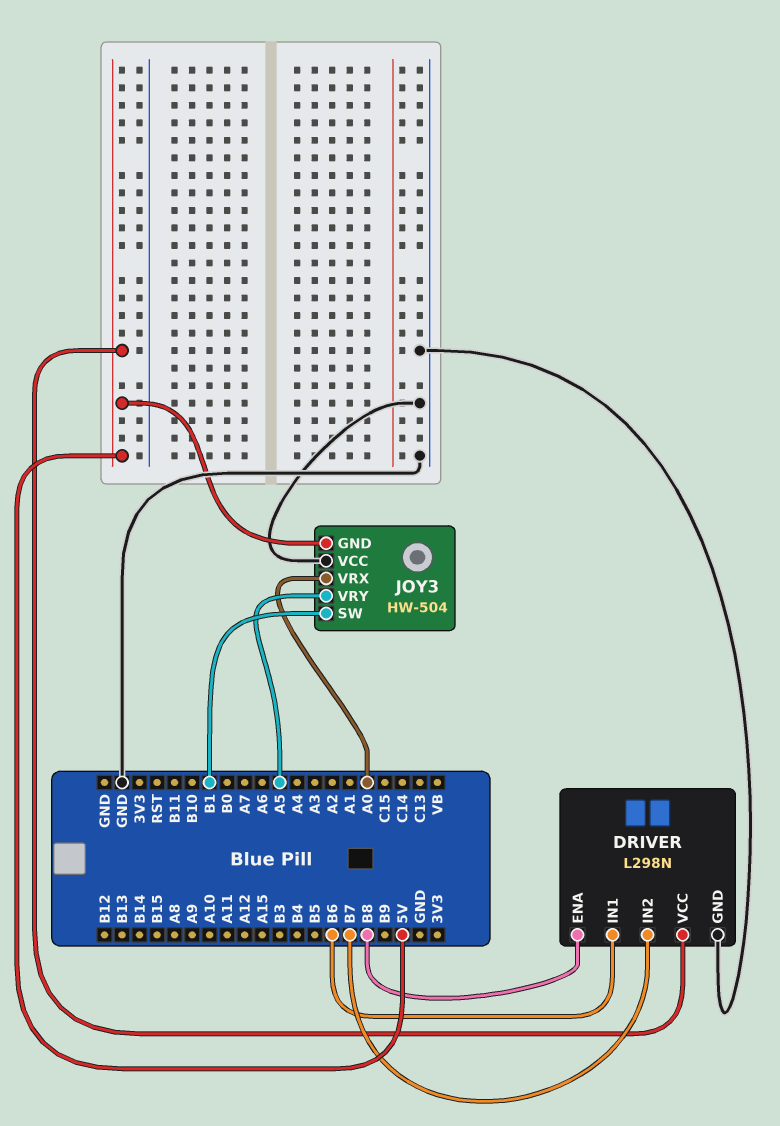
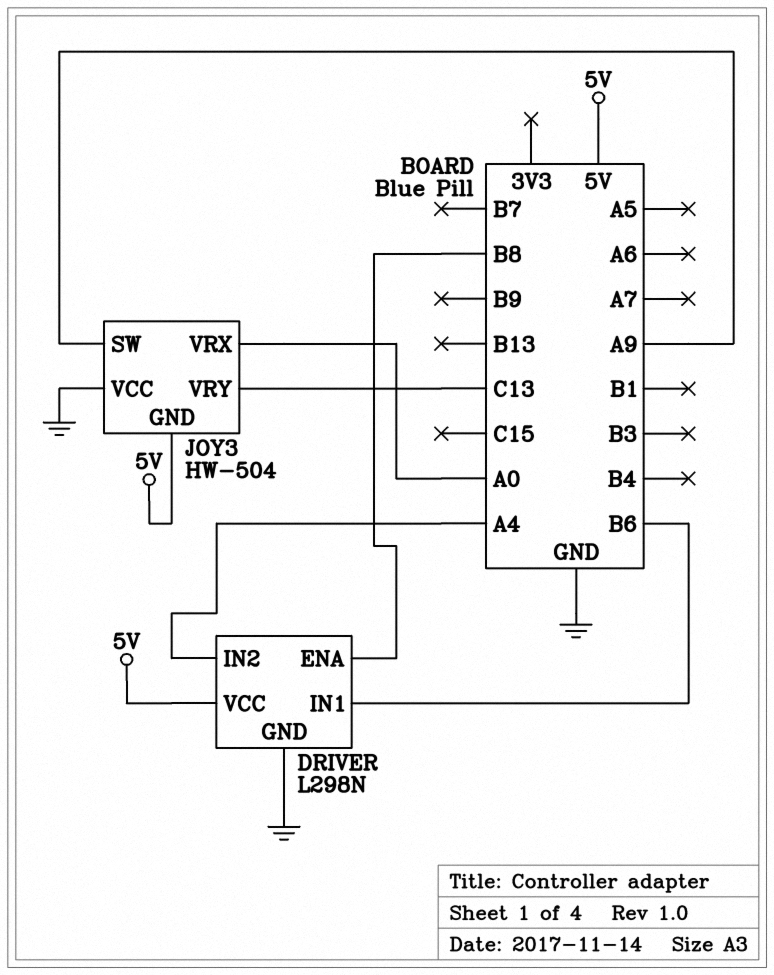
DRIVER pin IN2: B7 -> A4
JOY3 pin SW: B1 -> A9
JOY3 pin VRY: A5 -> C13

